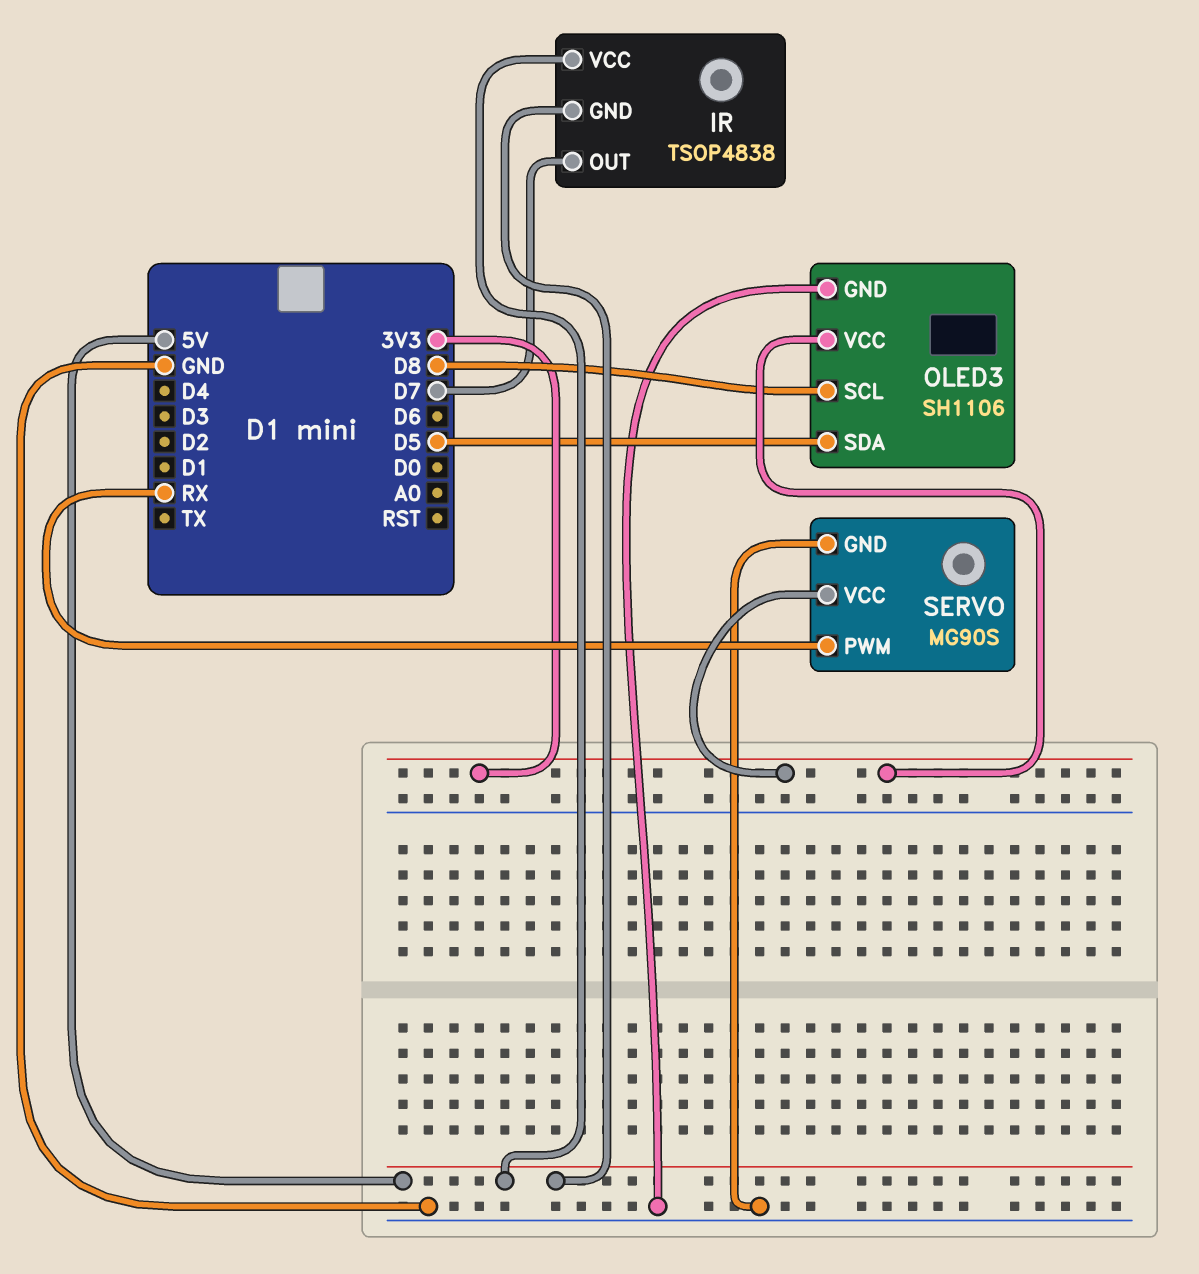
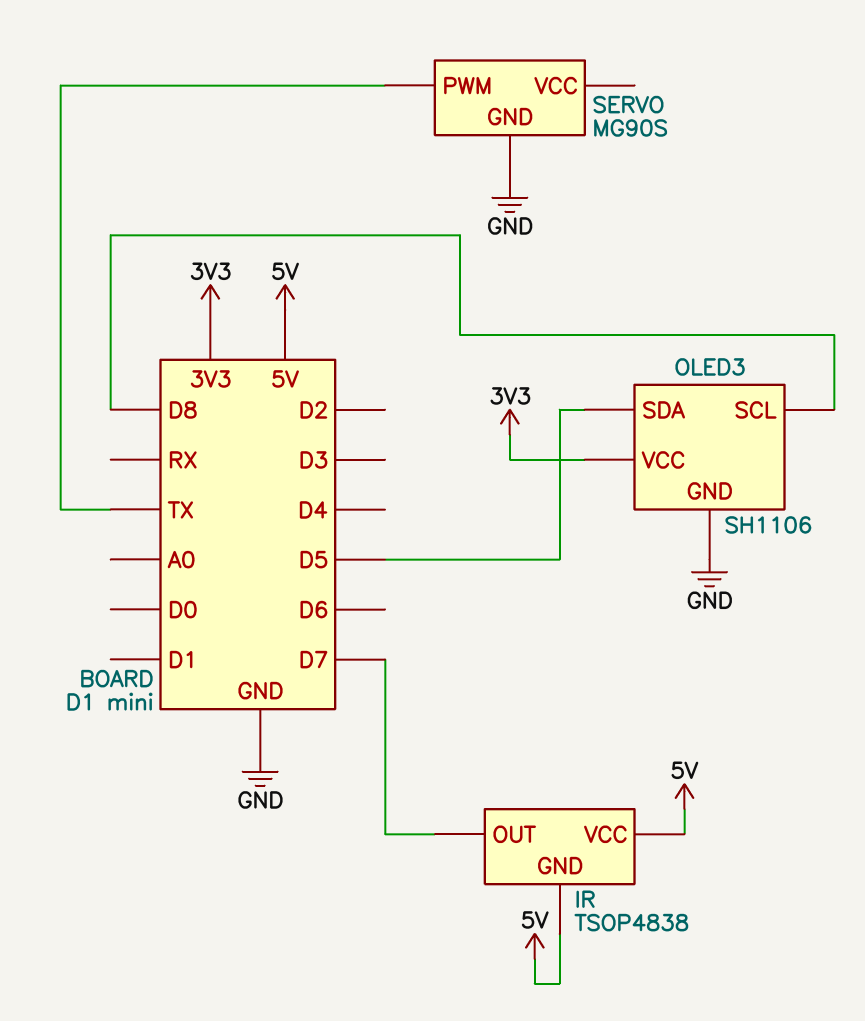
SERVO pin PWM: RX -> TX
SERVO pin VCC: 3V3 -> none

